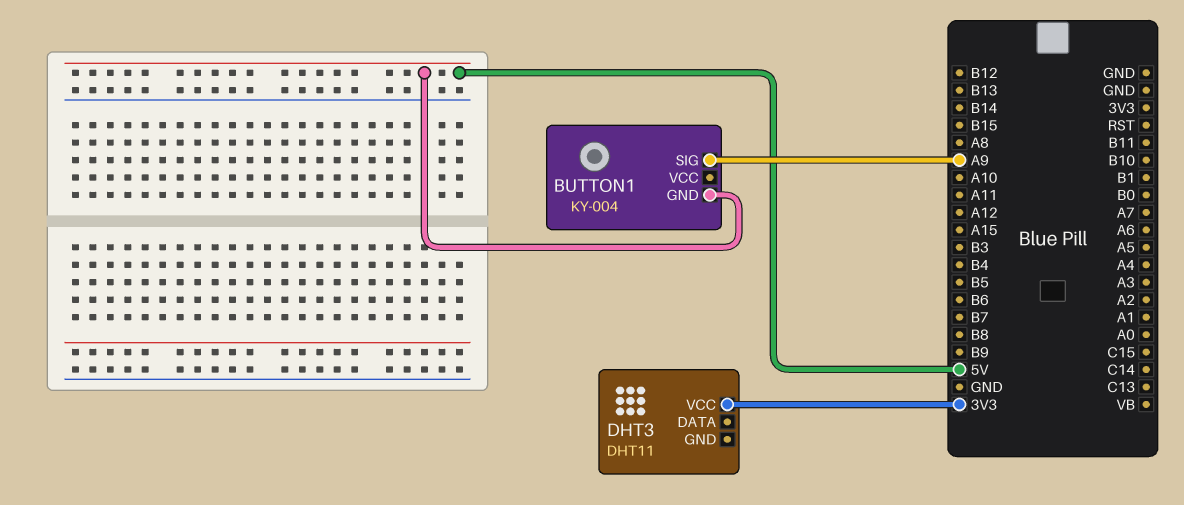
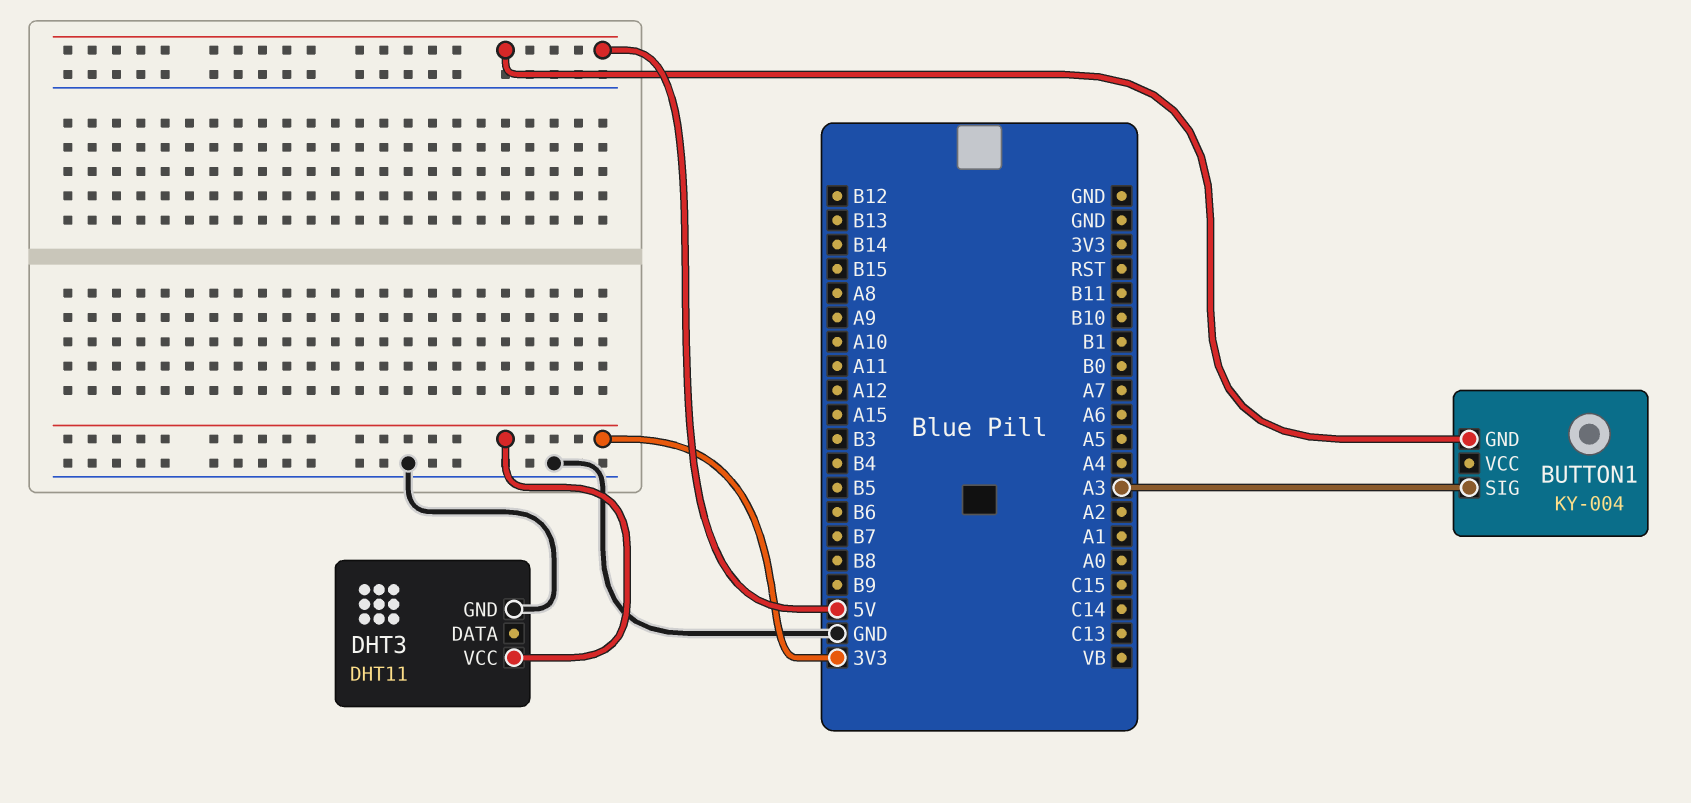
BUTTON1 pin SIG: A9 -> A3
DHT3 pin GND: none -> GND

